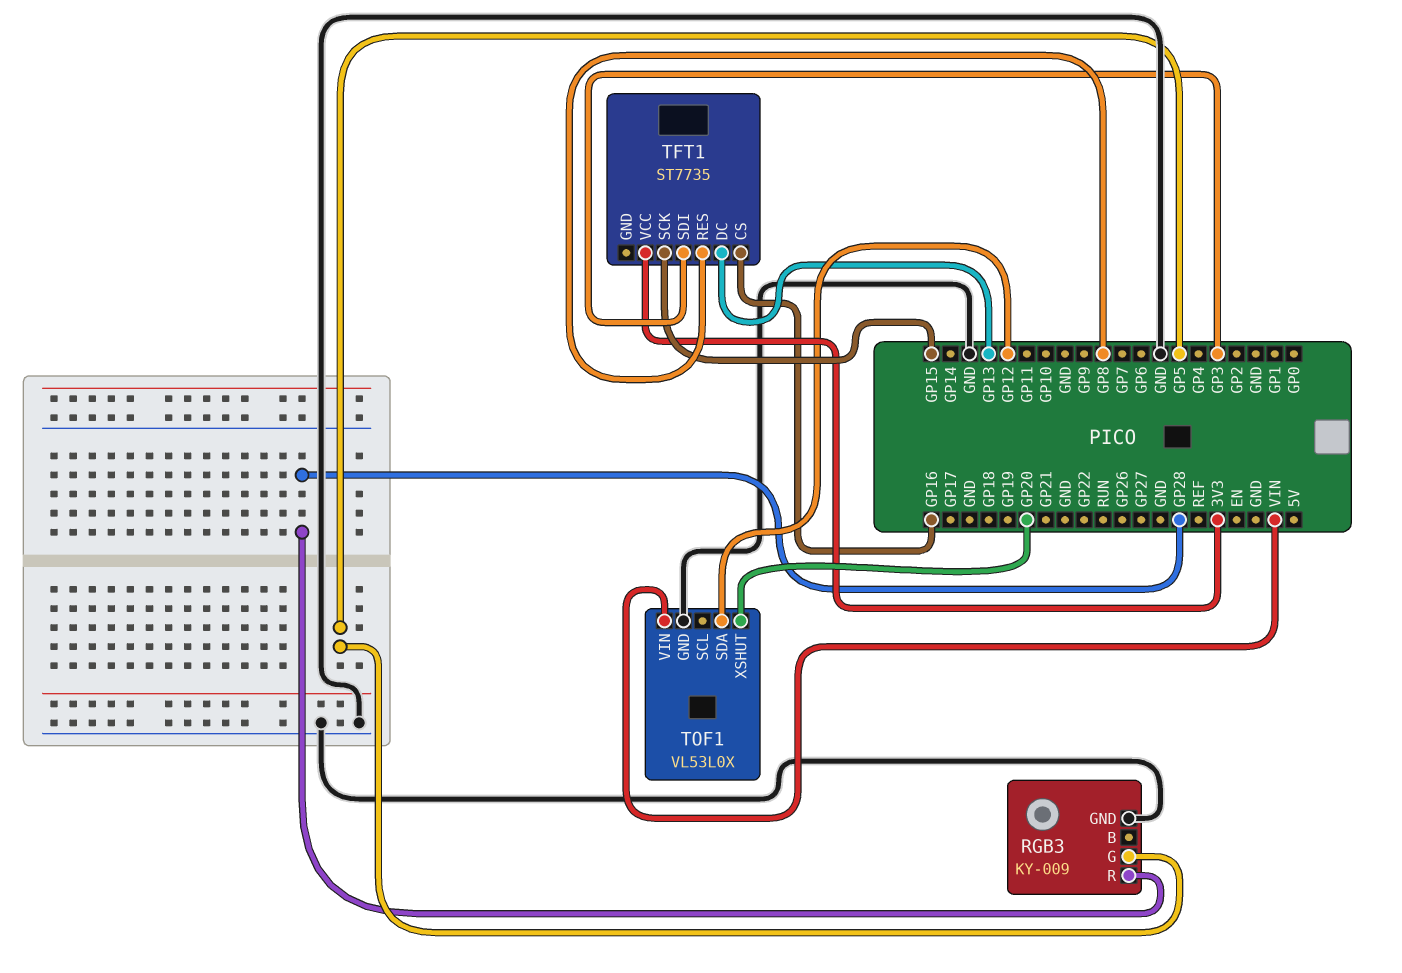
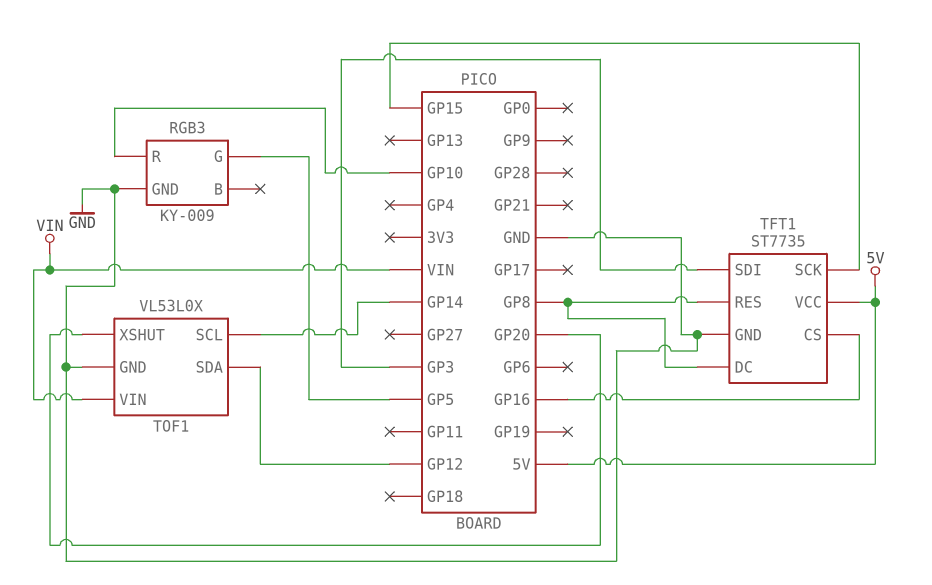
RGB3 pin R: GP28 -> GP10
TFT1 pin DC: GP13 -> GP8
TFT1 pin GND: none -> GND
TFT1 pin VCC: 3V3 -> 5V
TOF1 pin SCL: none -> GP14

